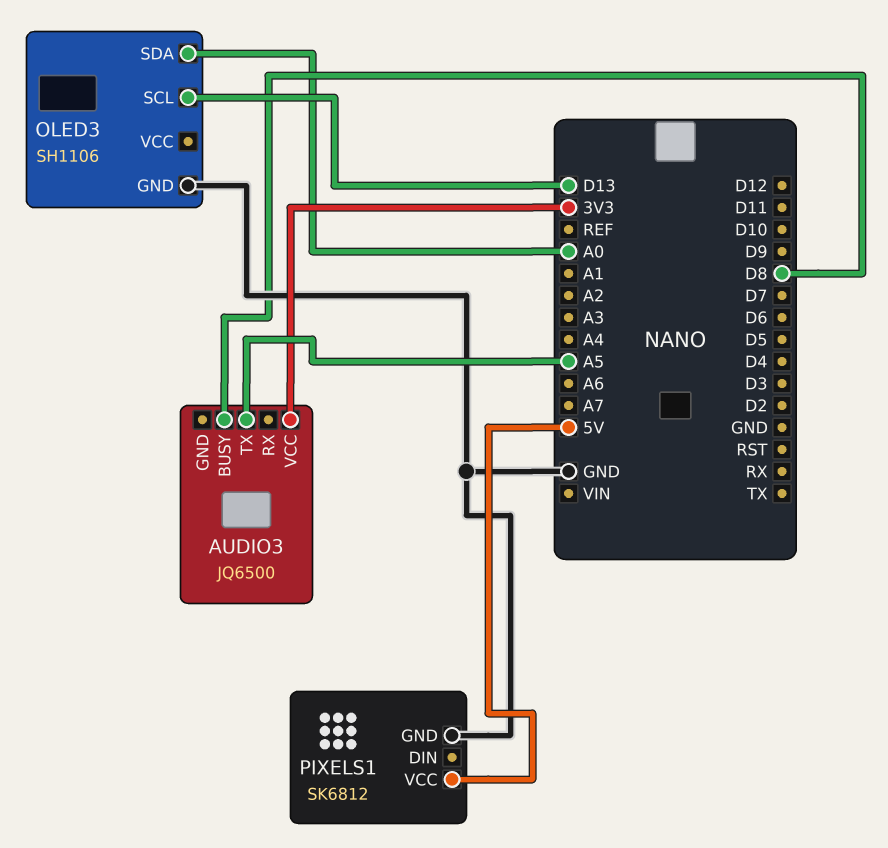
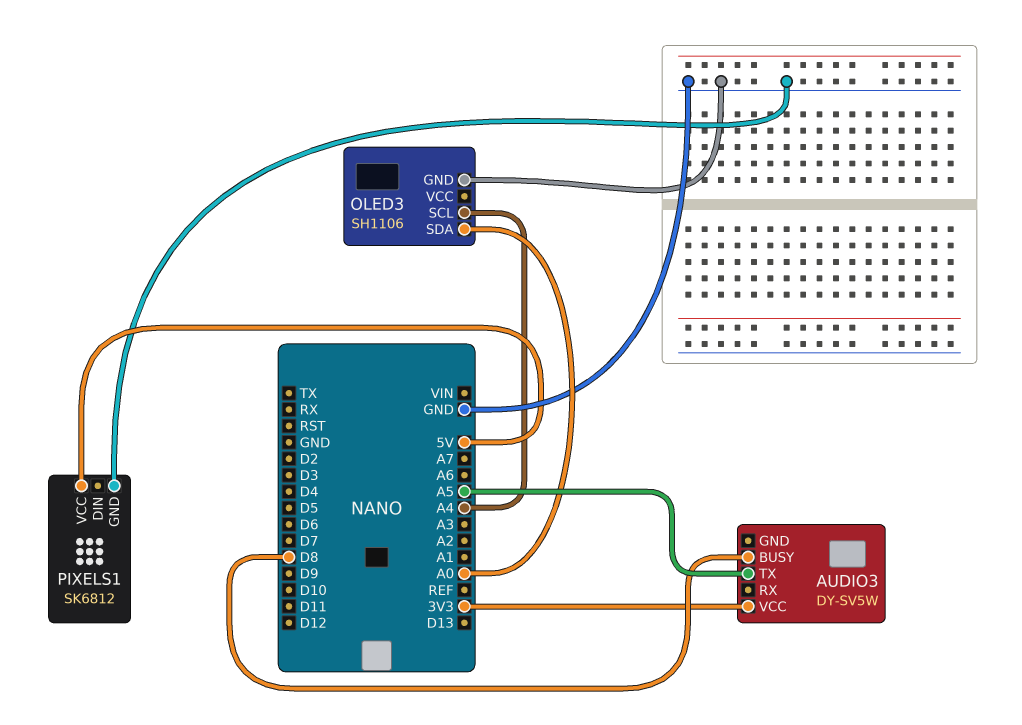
AUDIO3: JQ6500 -> DY-SV5W
OLED3 pin SCL: D13 -> A4

